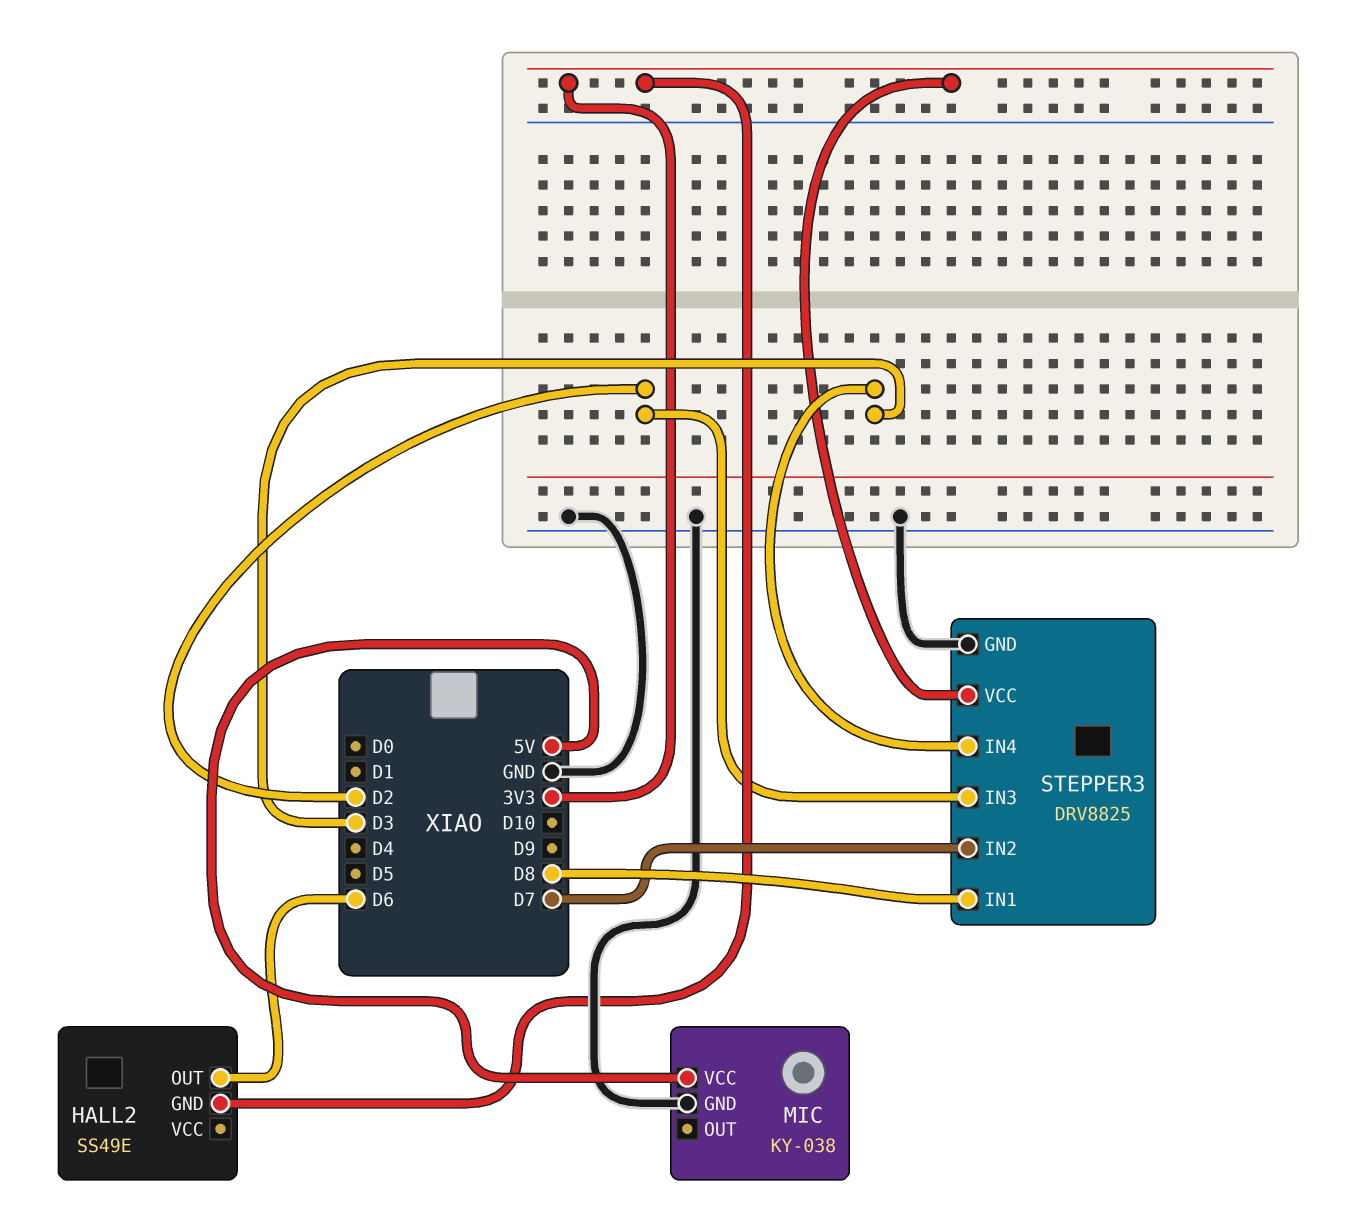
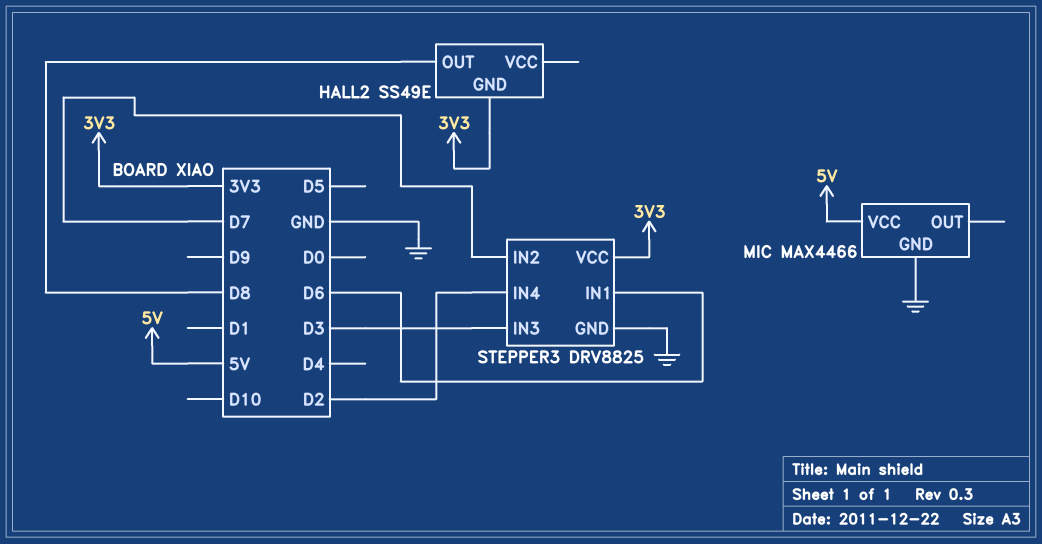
HALL2 pin OUT: D6 -> D8
MIC: KY-038 -> MAX4466
STEPPER3 pin IN1: D8 -> D6
STEPPER3 pin IN3: D2 -> D3
STEPPER3 pin IN4: D3 -> D2

